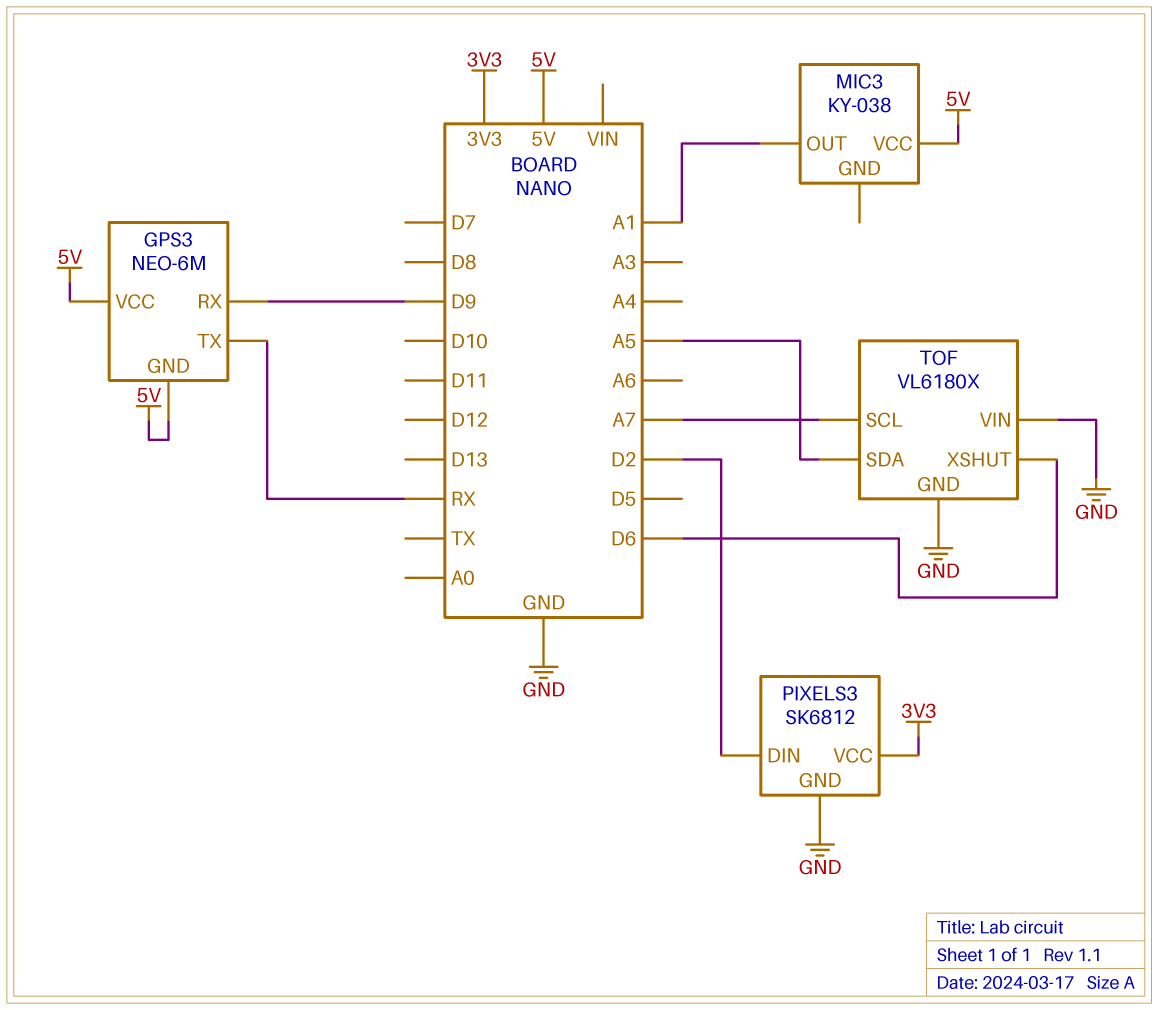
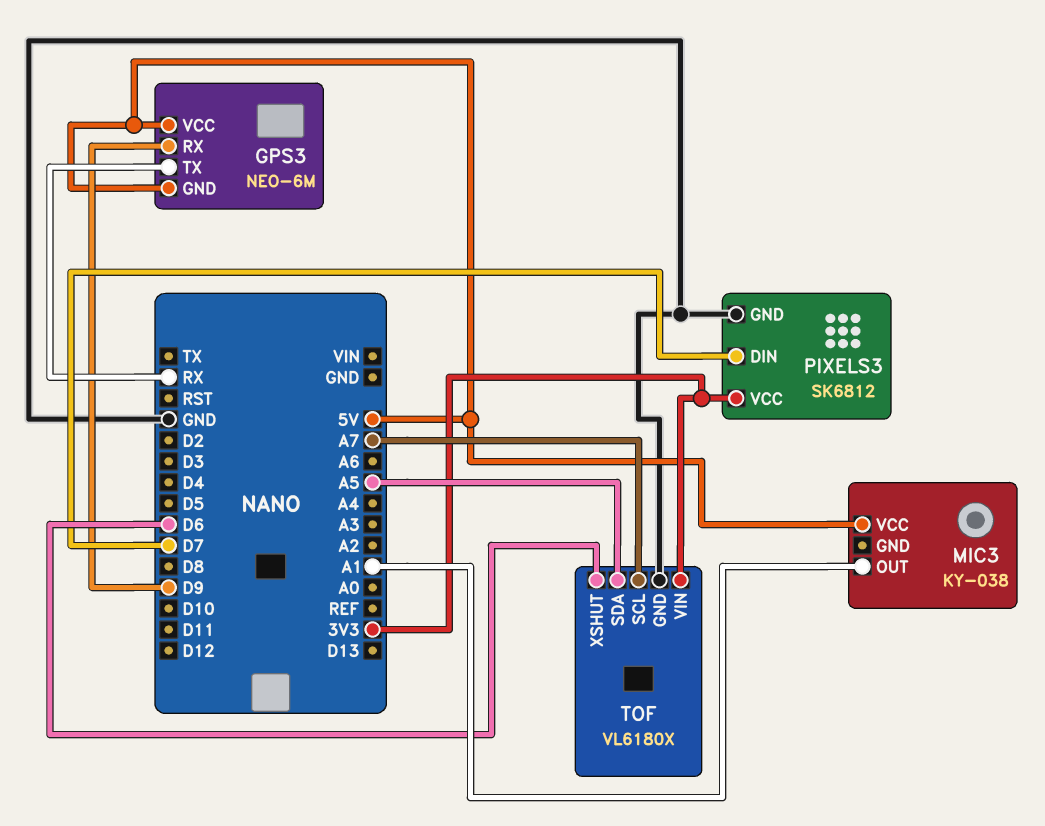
PIXELS3 pin DIN: D2 -> D7
TOF pin VIN: GND -> 3V3

